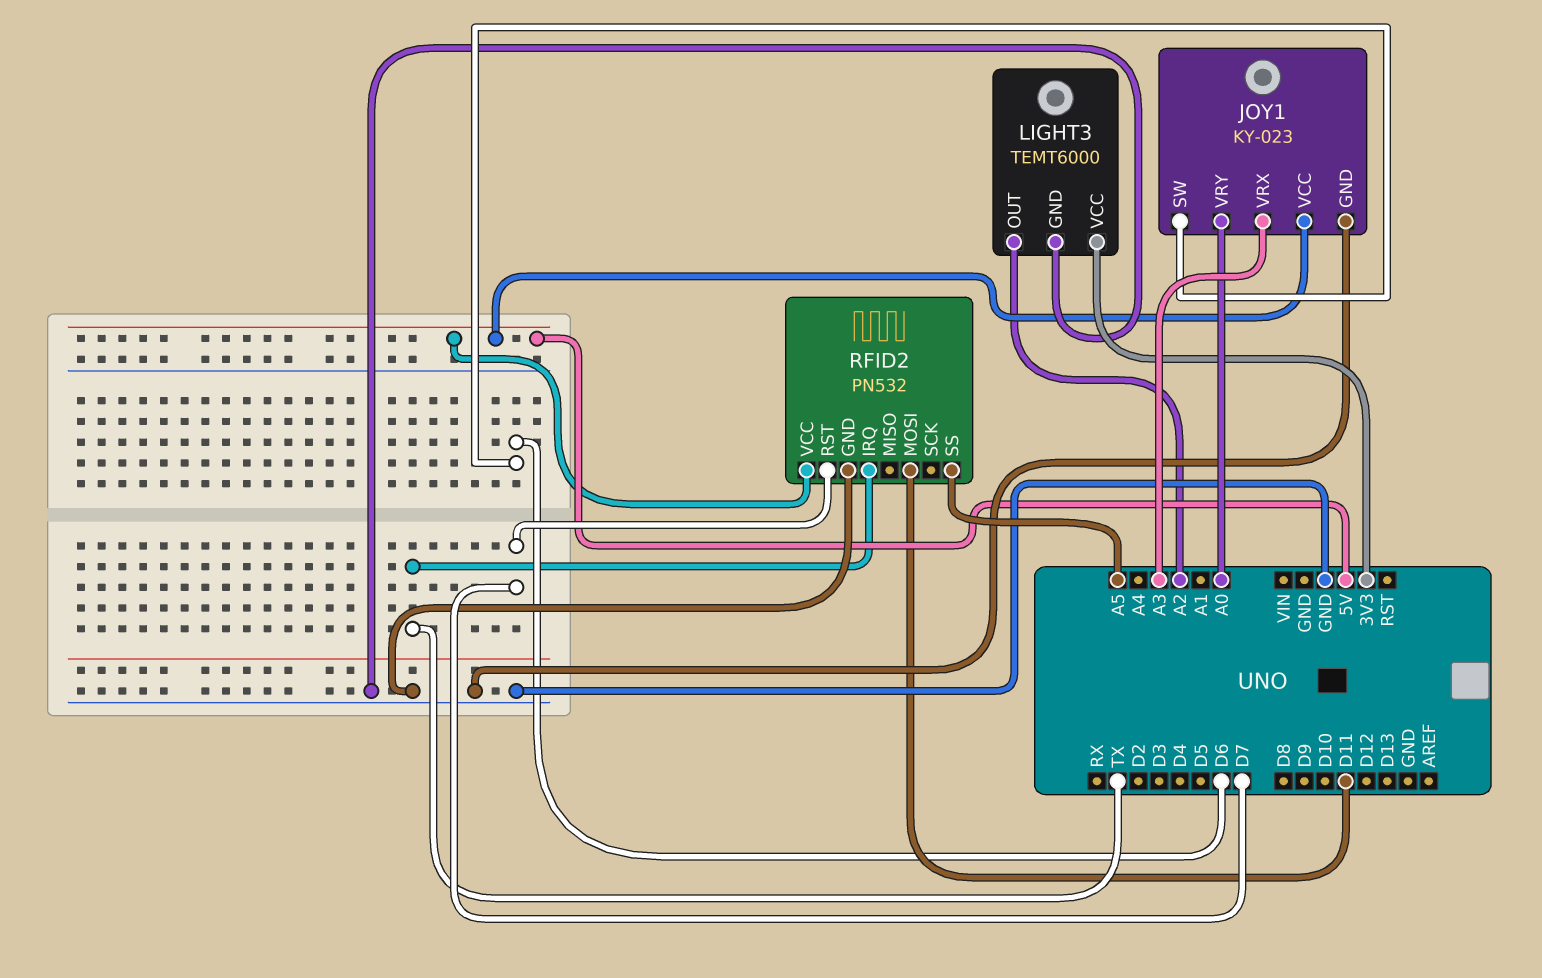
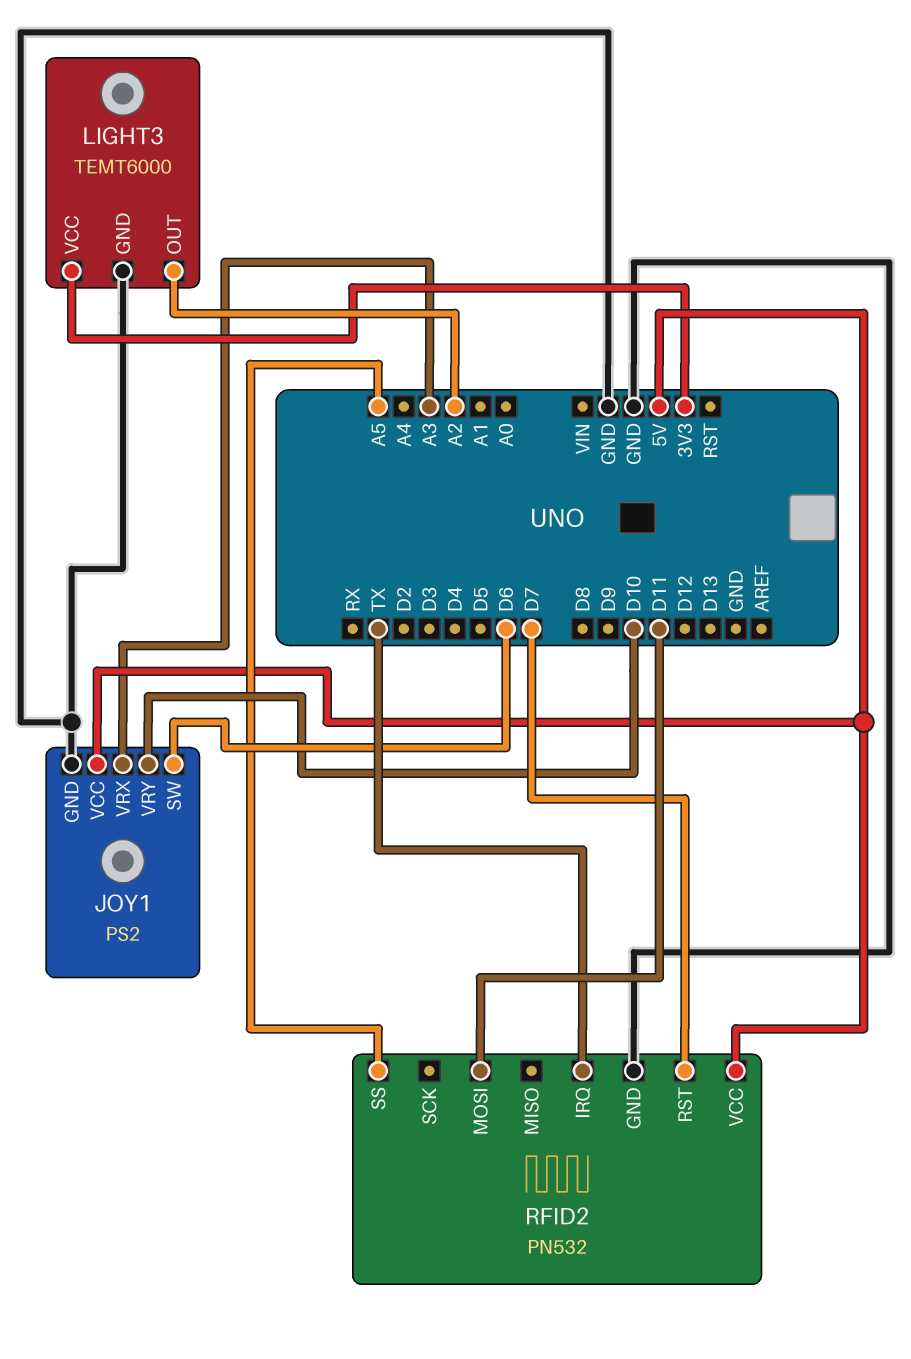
JOY1: KY-023 -> PS2
JOY1 pin VRY: A0 -> D10

